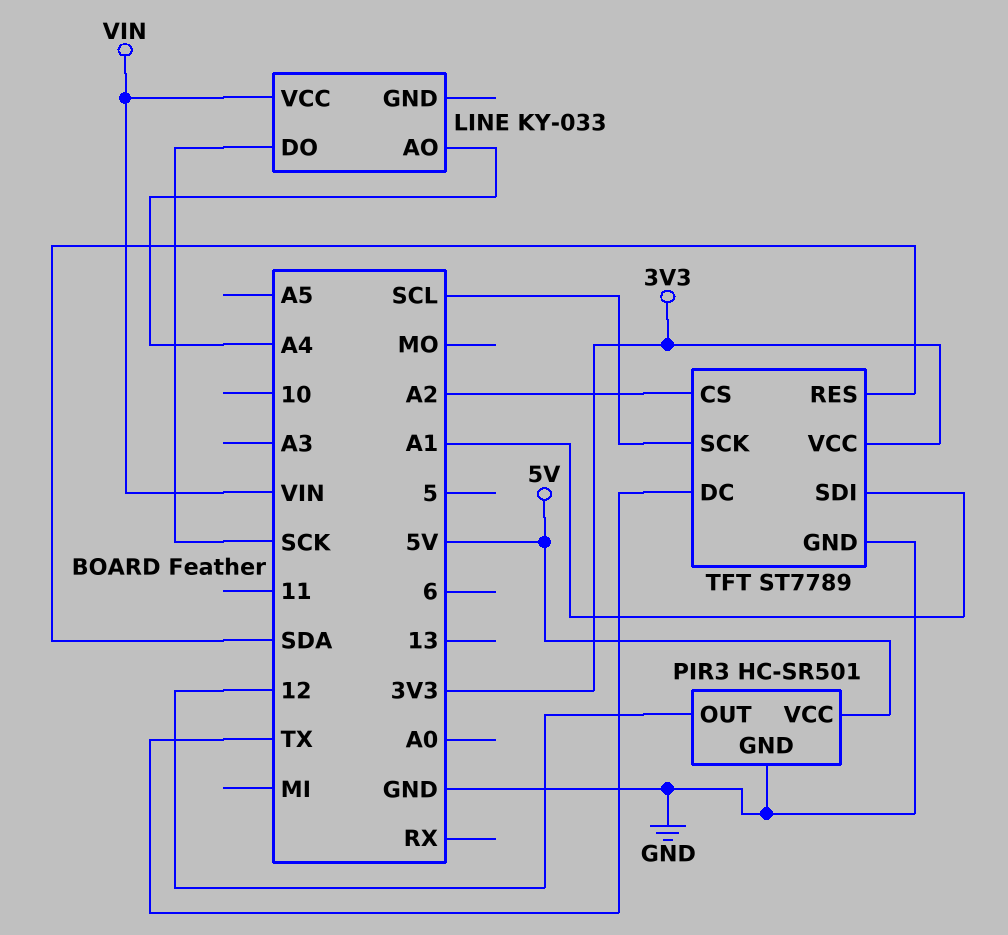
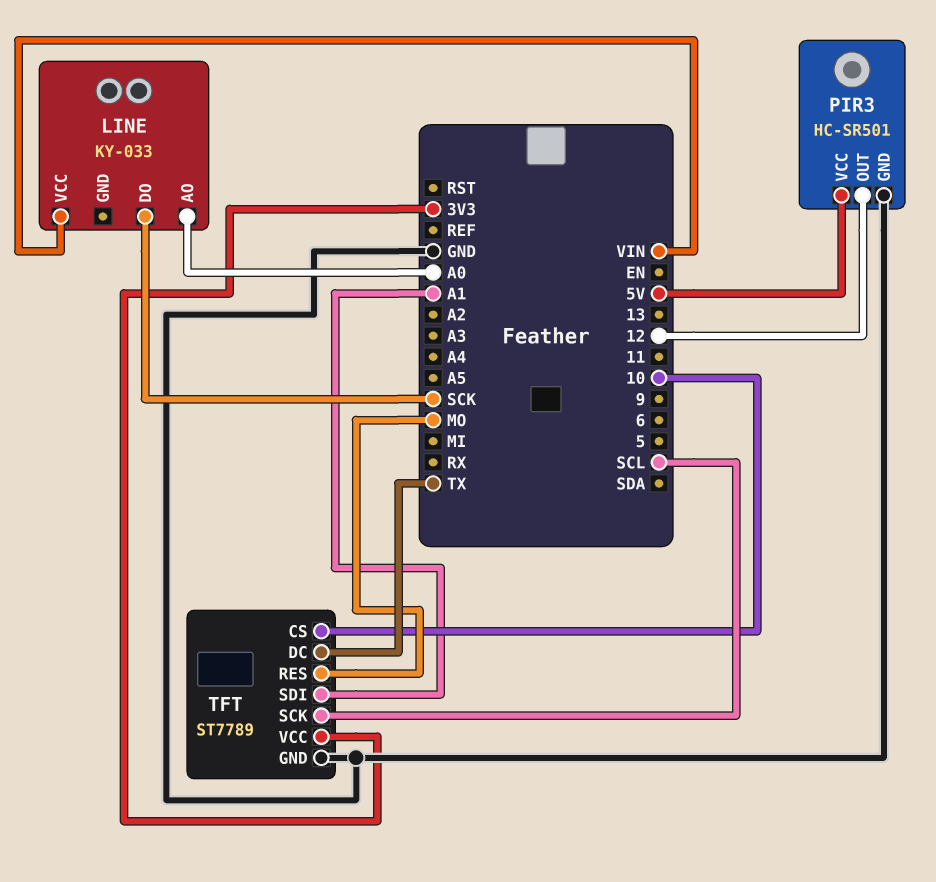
LINE pin AO: A4 -> A0
TFT pin CS: A2 -> 10
TFT pin RES: SDA -> MO

